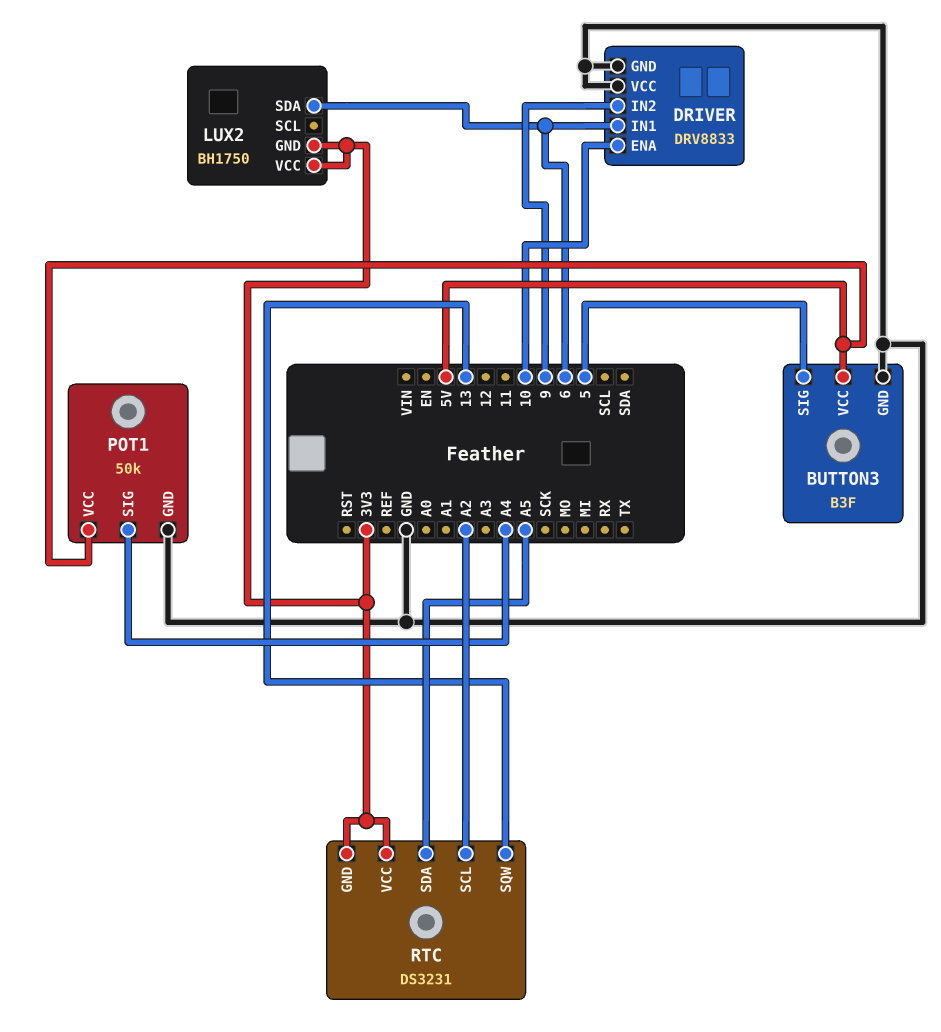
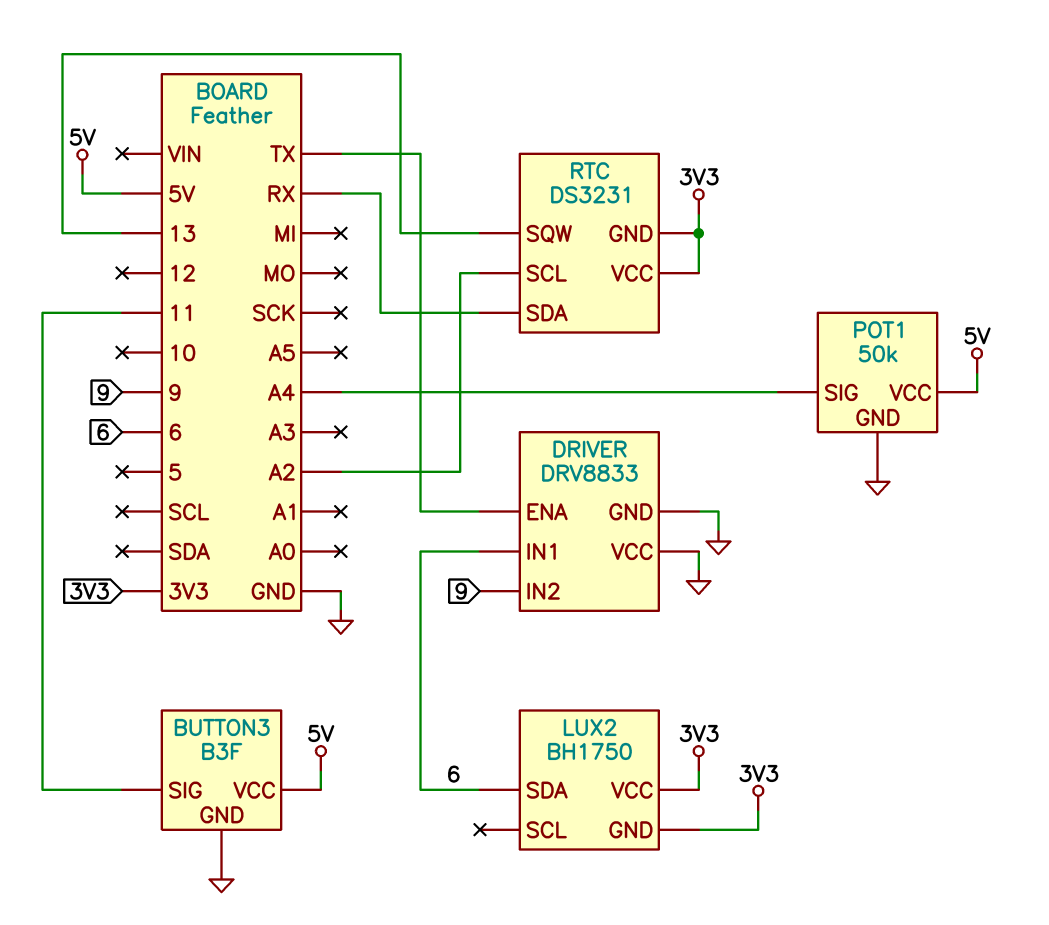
BUTTON3 pin SIG: 5 -> 11
DRIVER pin ENA: 10 -> TX
RTC pin SDA: A5 -> RX

